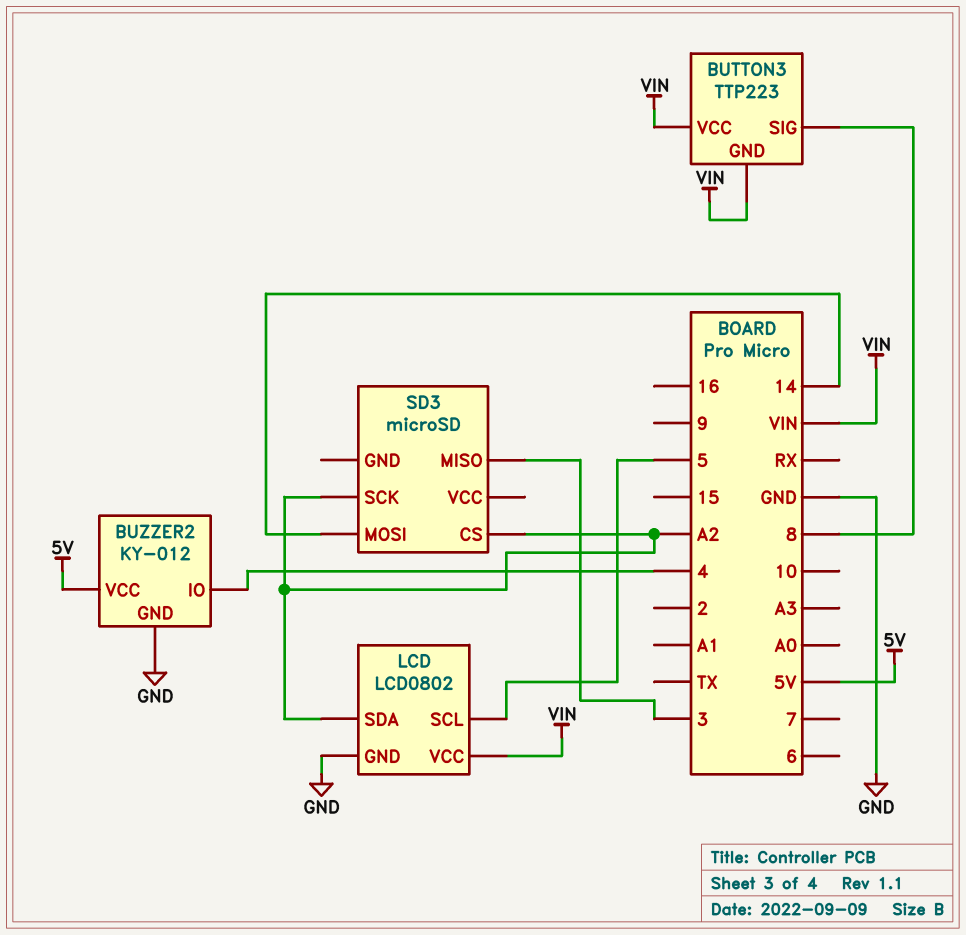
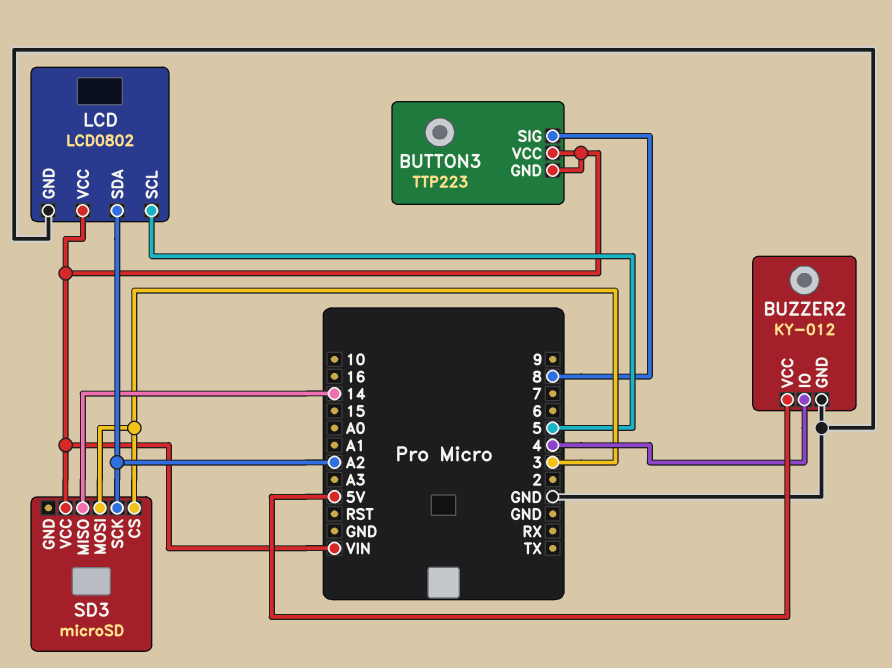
SD3 pin CS: A2 -> 3
SD3 pin MISO: 3 -> 14
SD3 pin MOSI: 14 -> 3
SD3 pin VCC: none -> VIN

